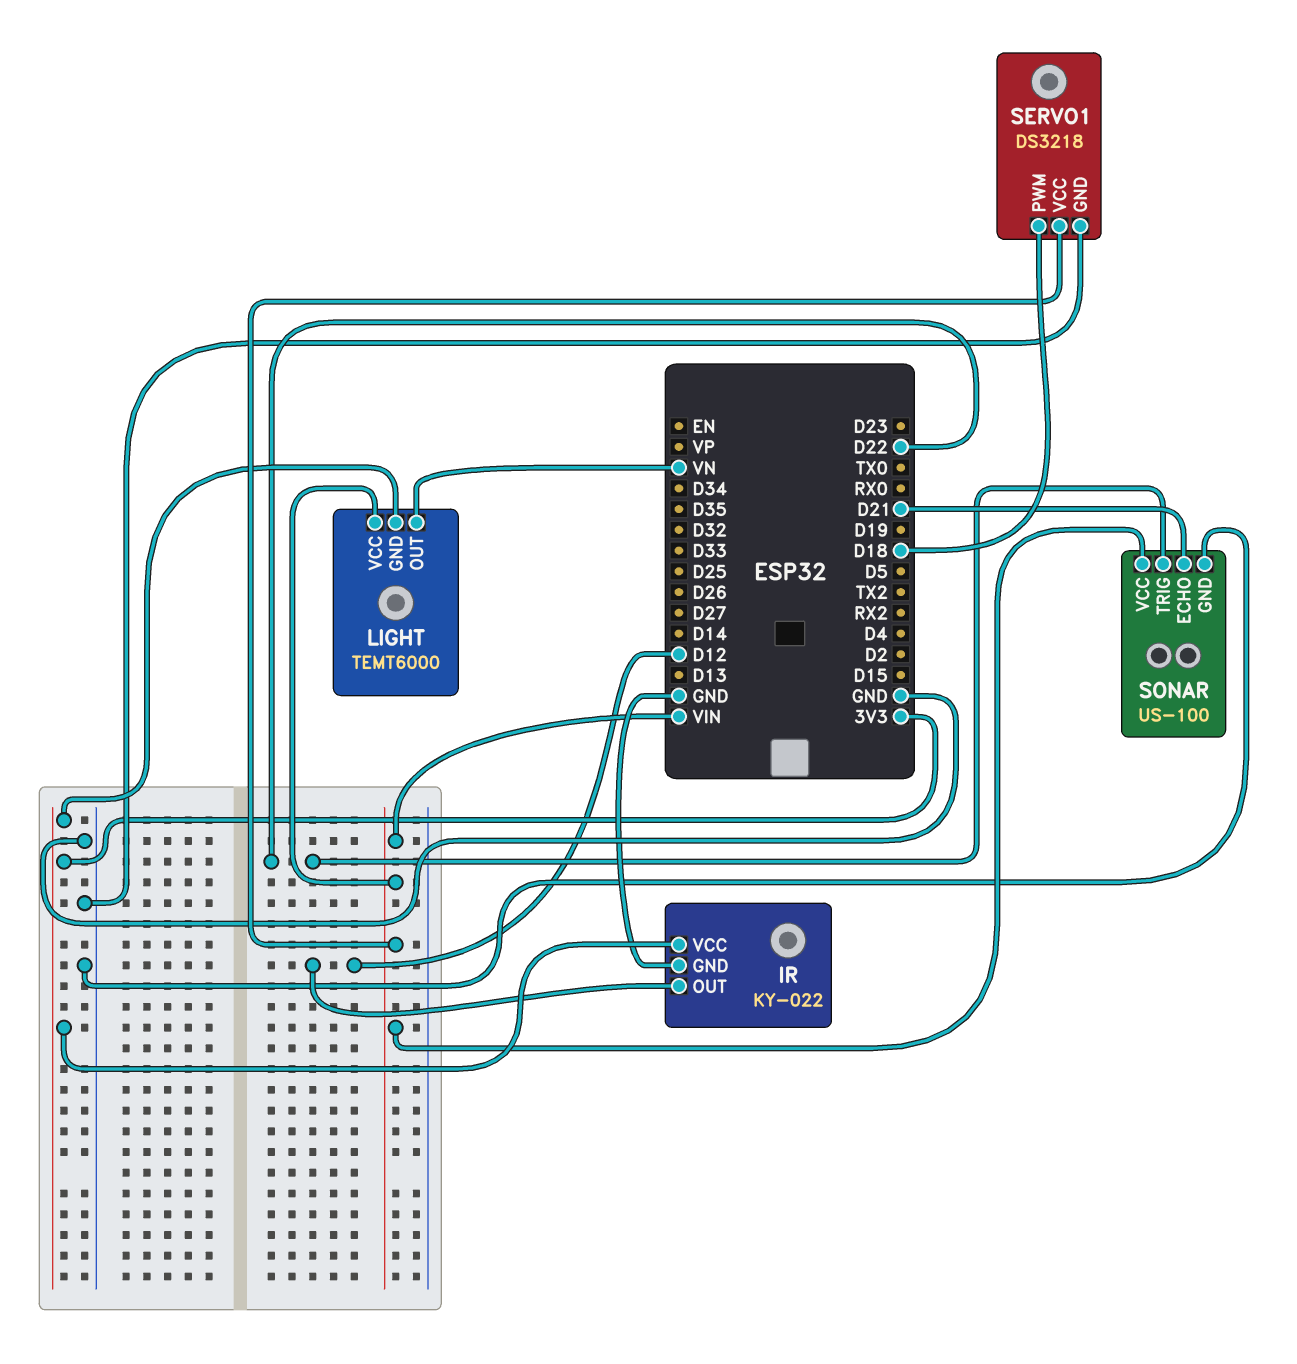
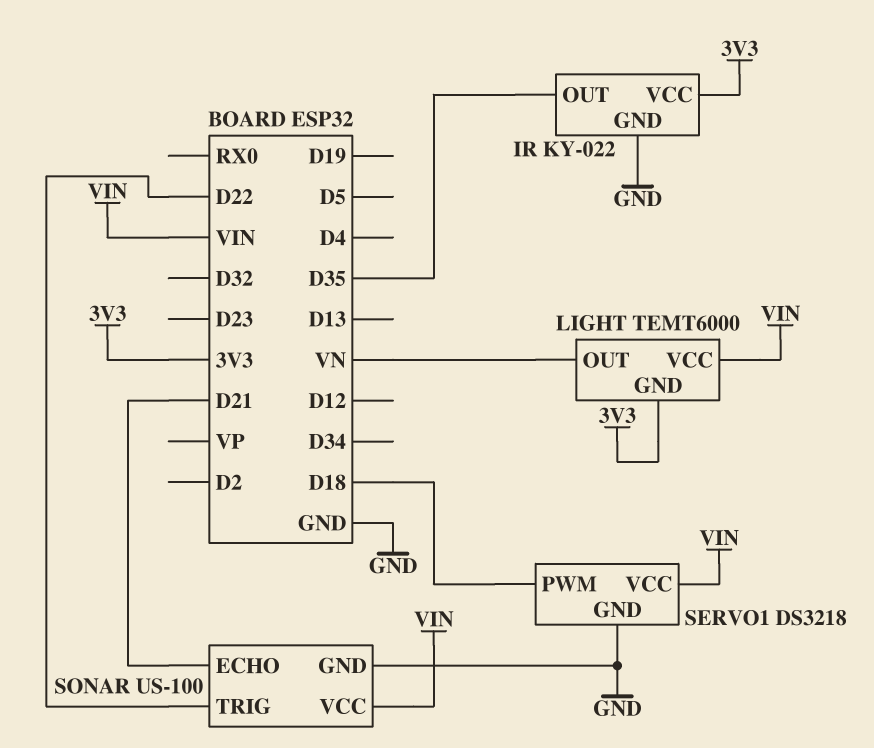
IR pin OUT: D12 -> D35

